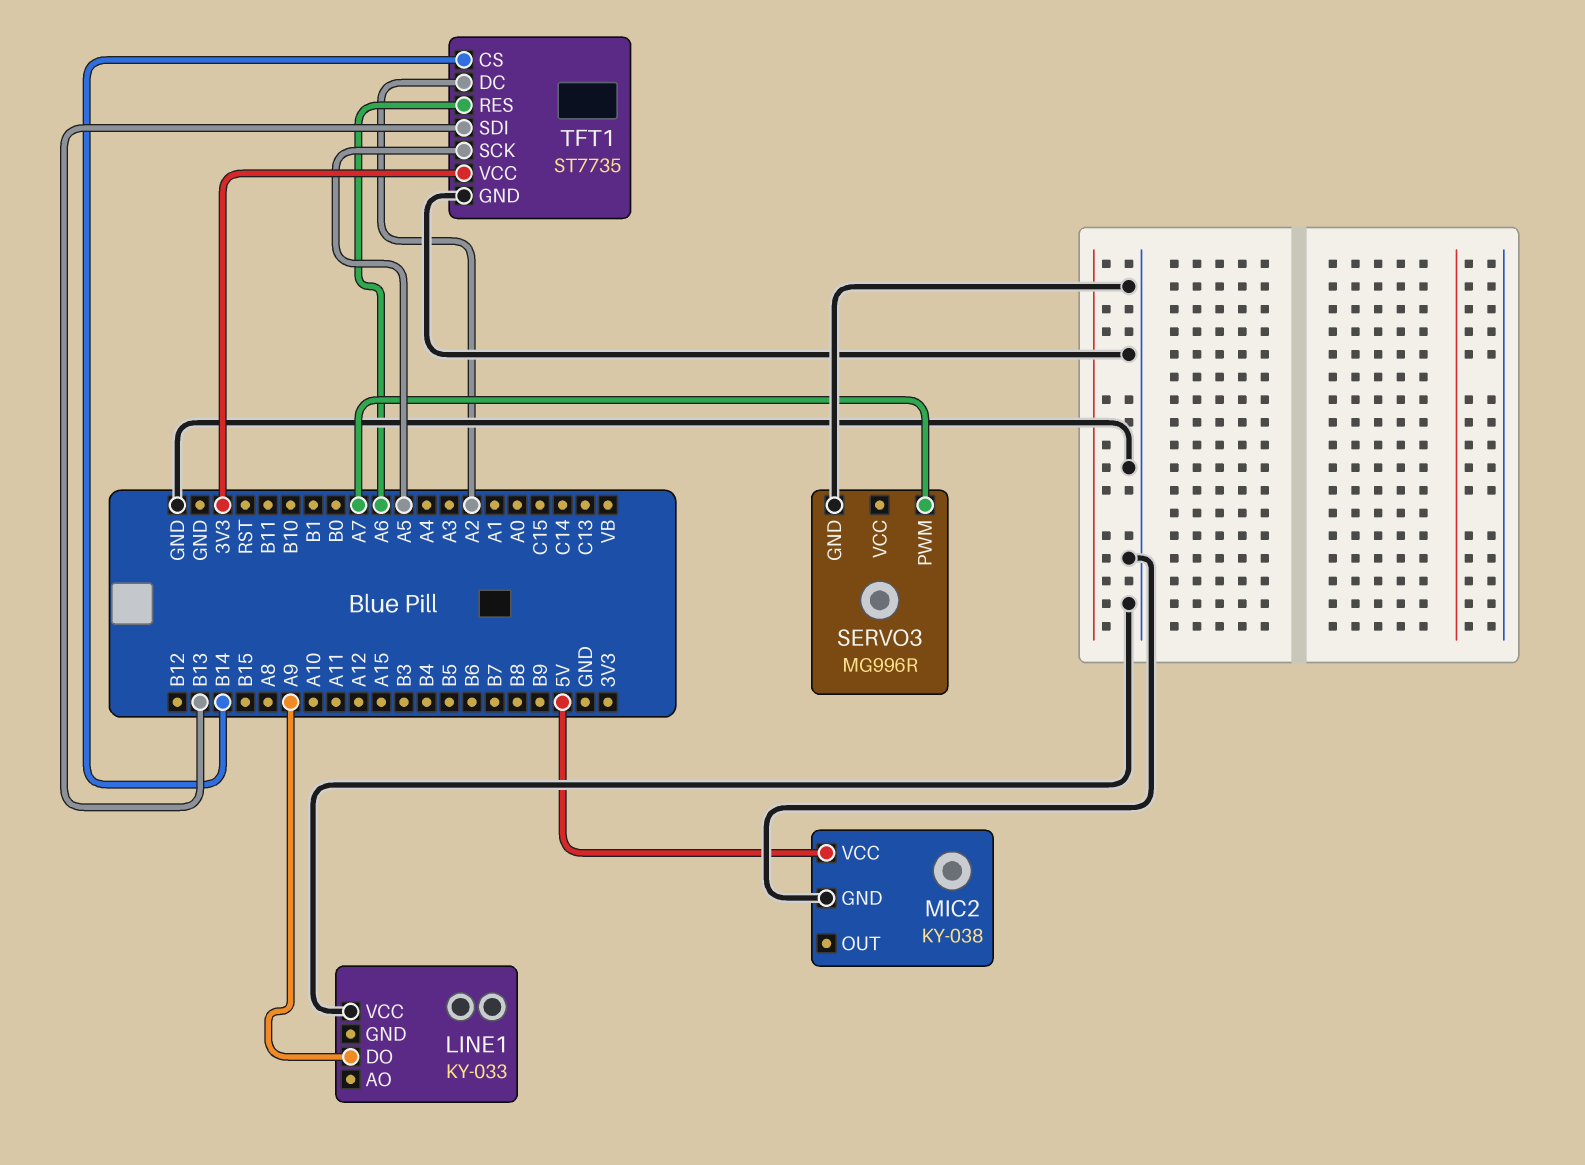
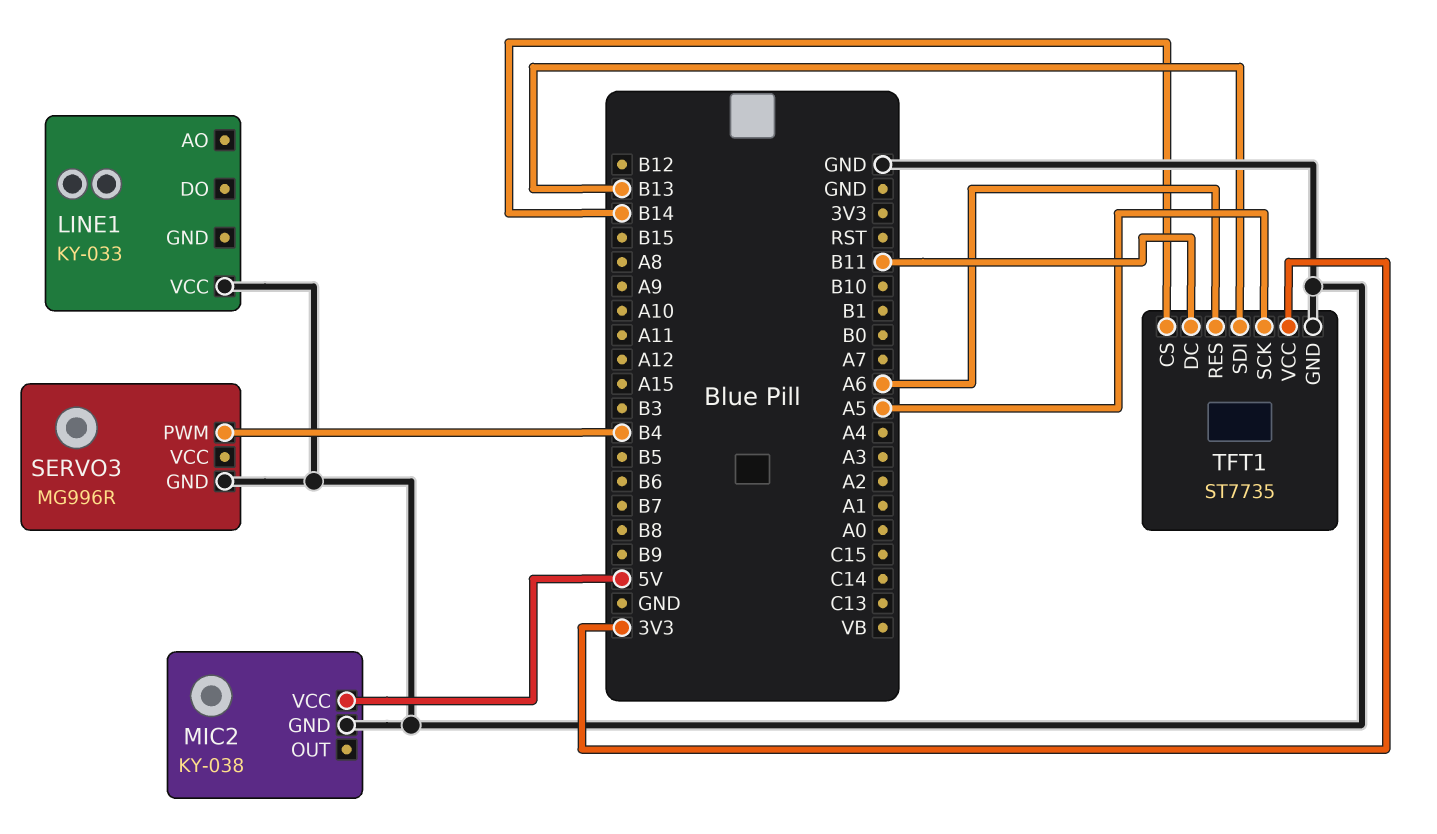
LINE1 pin DO: A9 -> none
SERVO3 pin PWM: A7 -> B4
TFT1 pin DC: A2 -> B11

